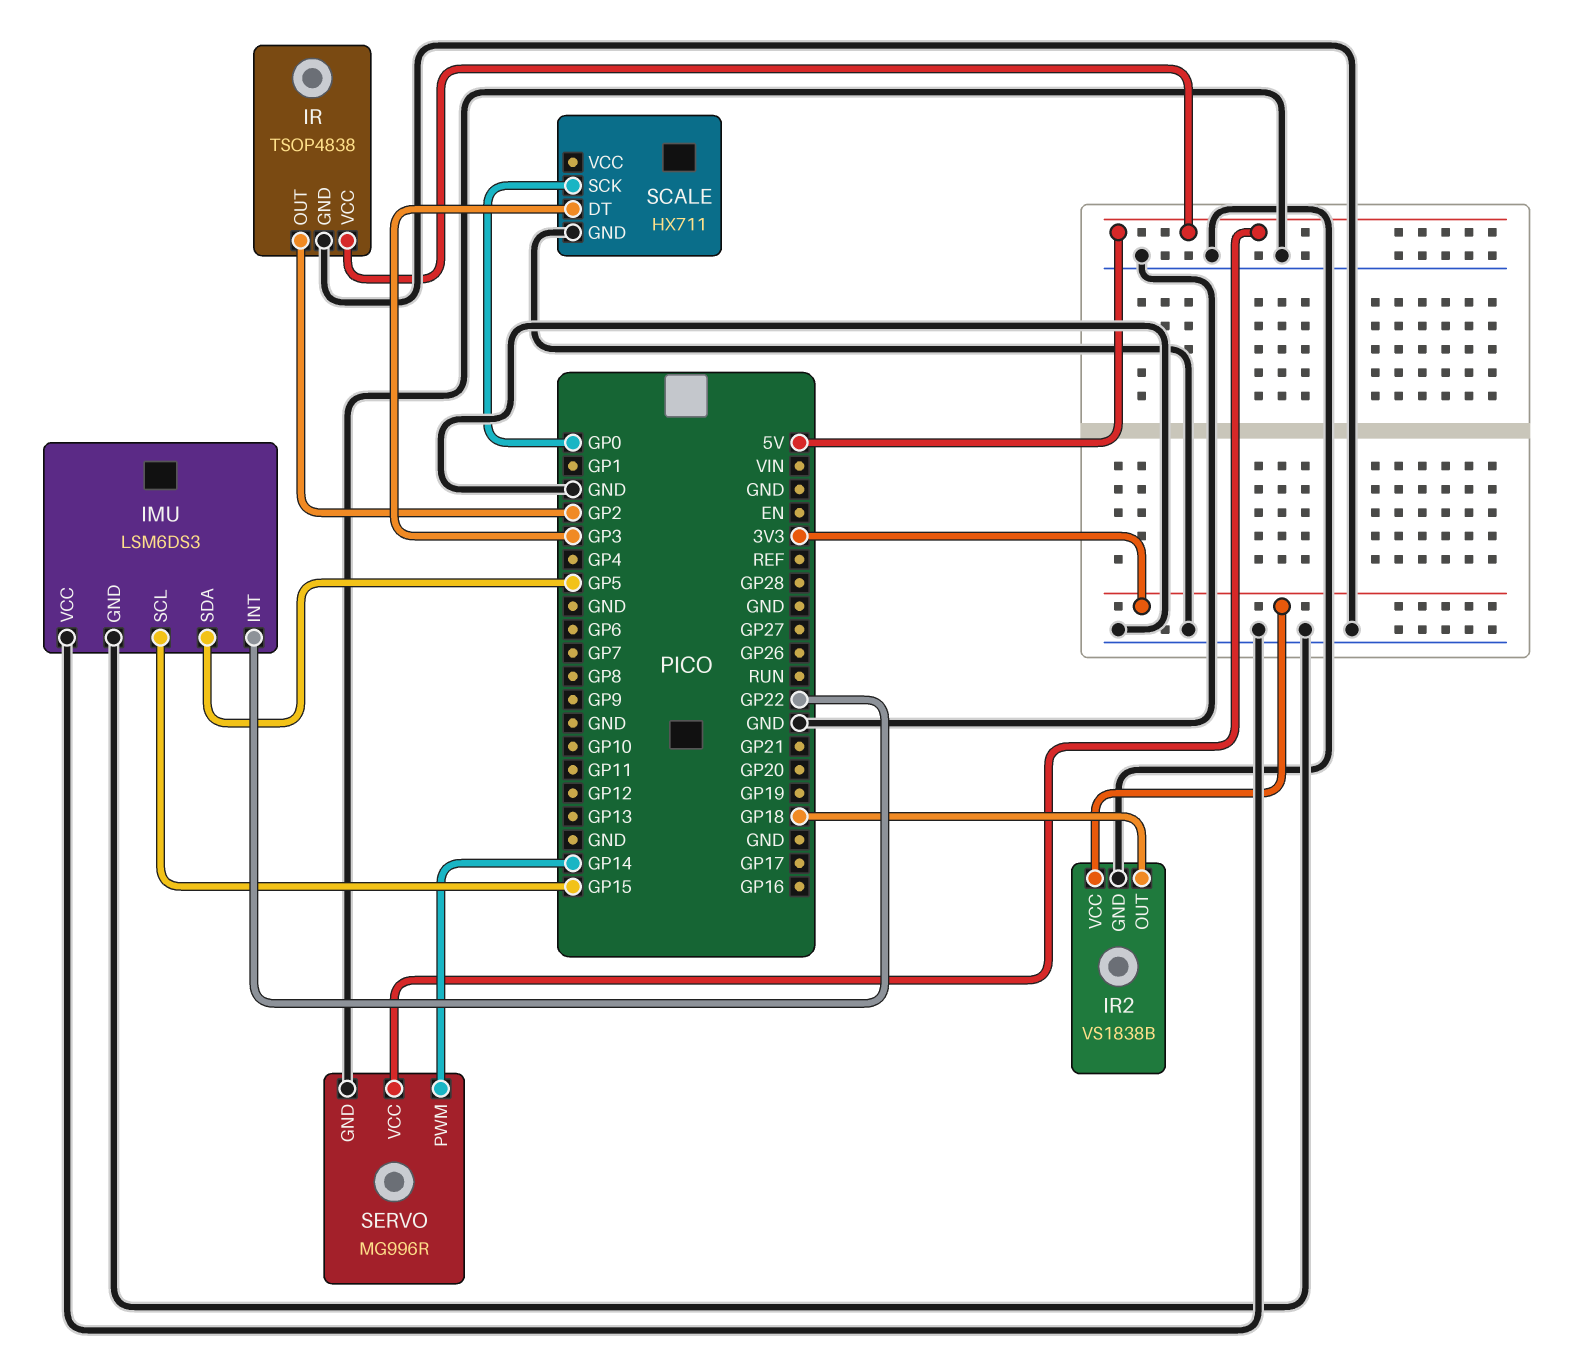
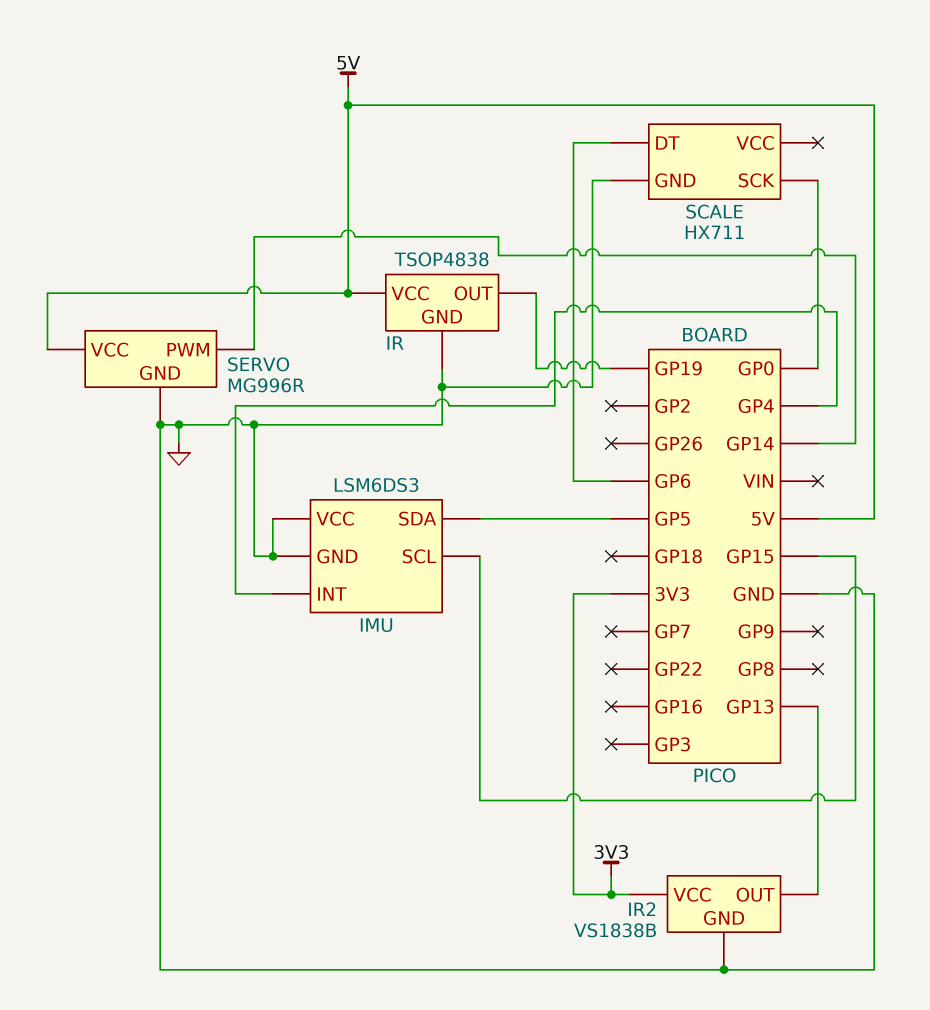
IMU pin INT: GP22 -> GP4
IR pin OUT: GP2 -> GP19
IR2 pin OUT: GP18 -> GP13
SCALE pin DT: GP3 -> GP6

